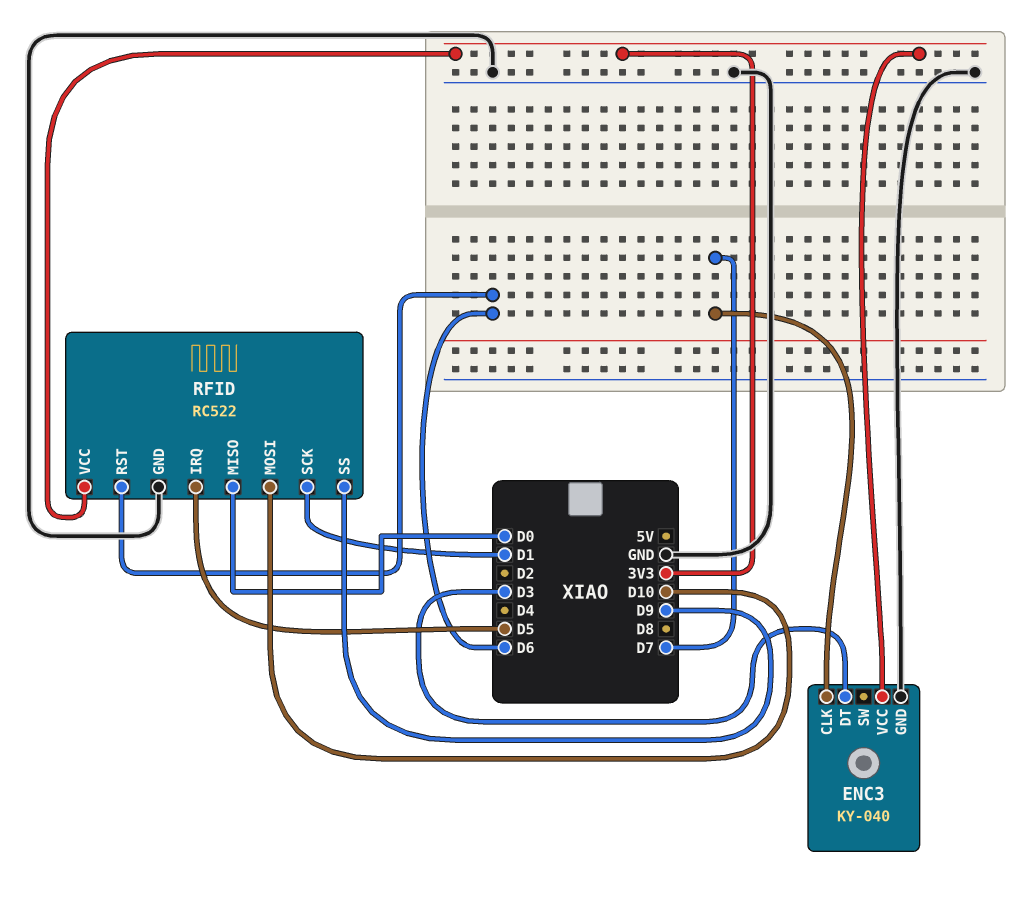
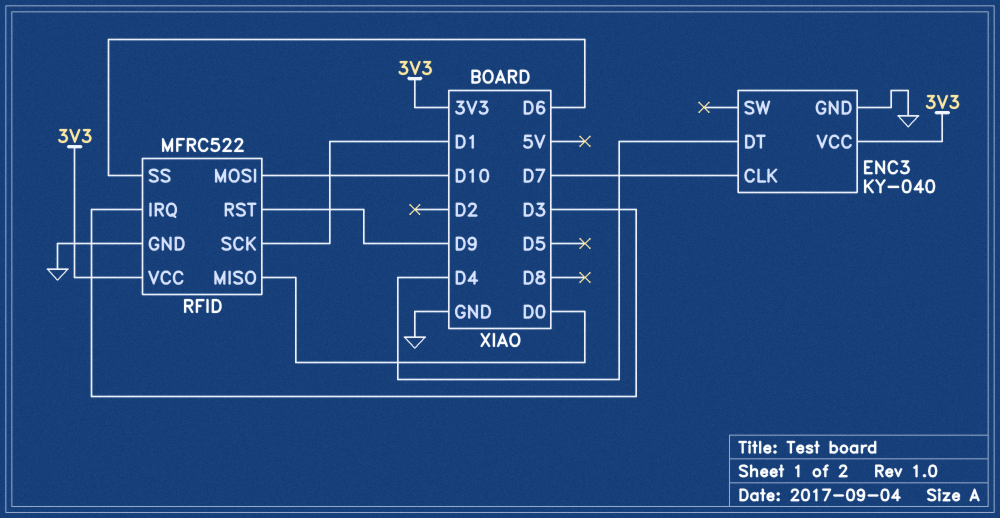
ENC3 pin DT: D3 -> D4
RFID: RC522 -> MFRC522
RFID pin IRQ: D5 -> D3
RFID pin RST: D6 -> D9
RFID pin SS: D9 -> D6

